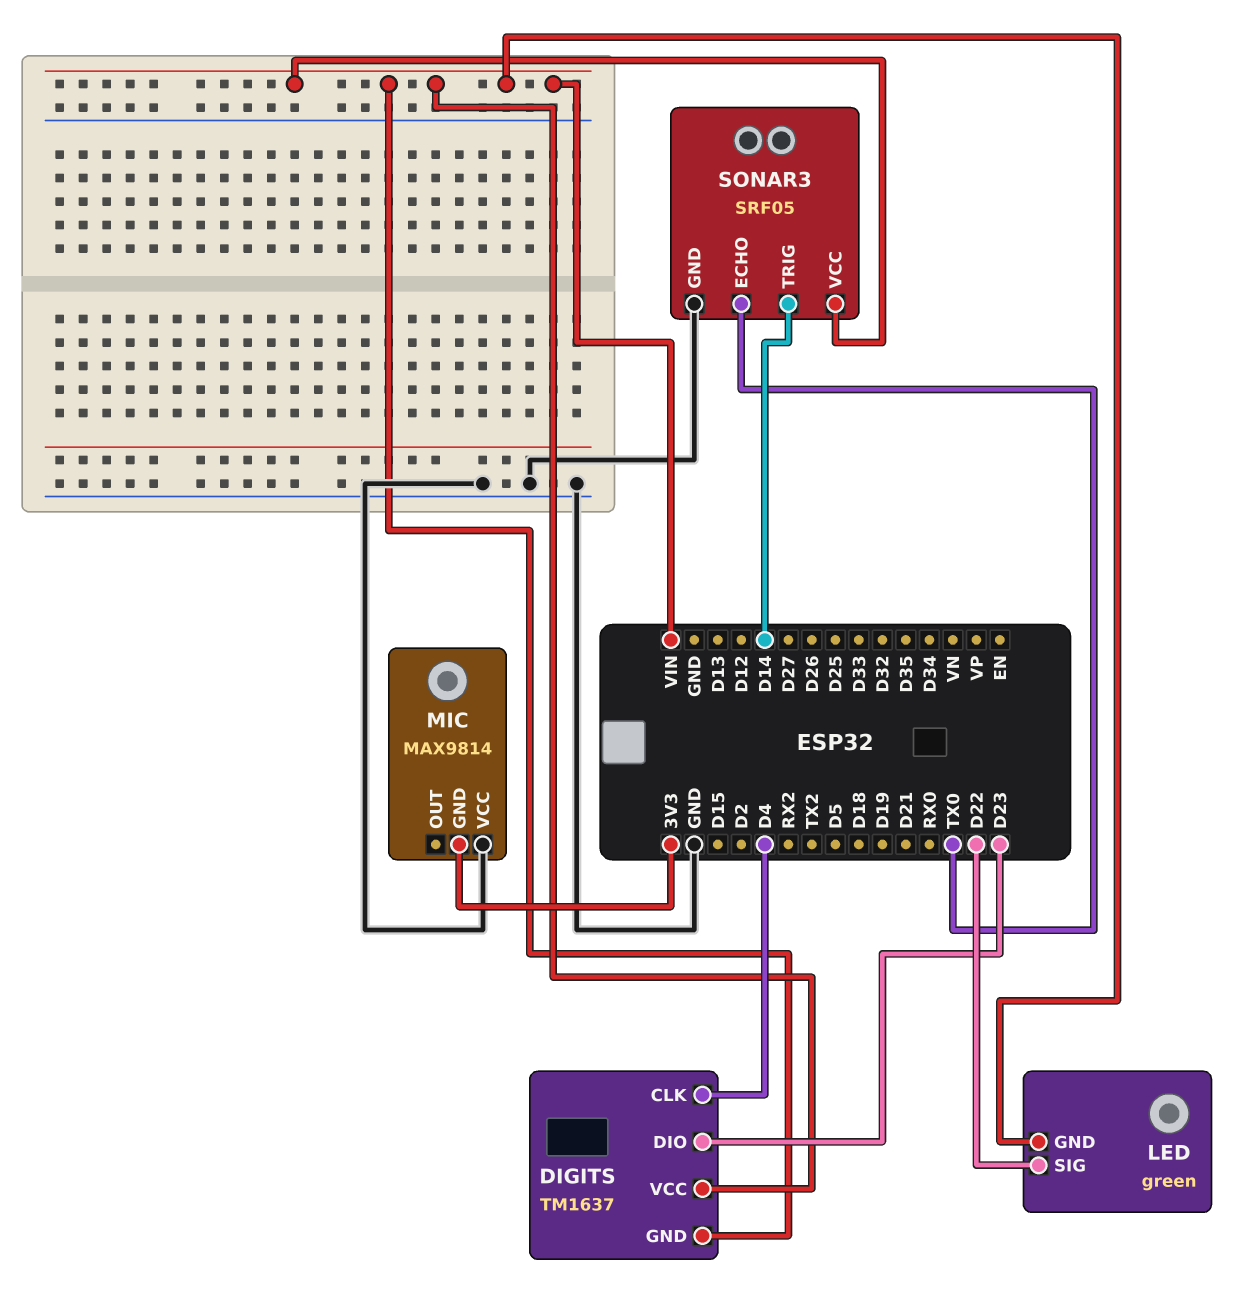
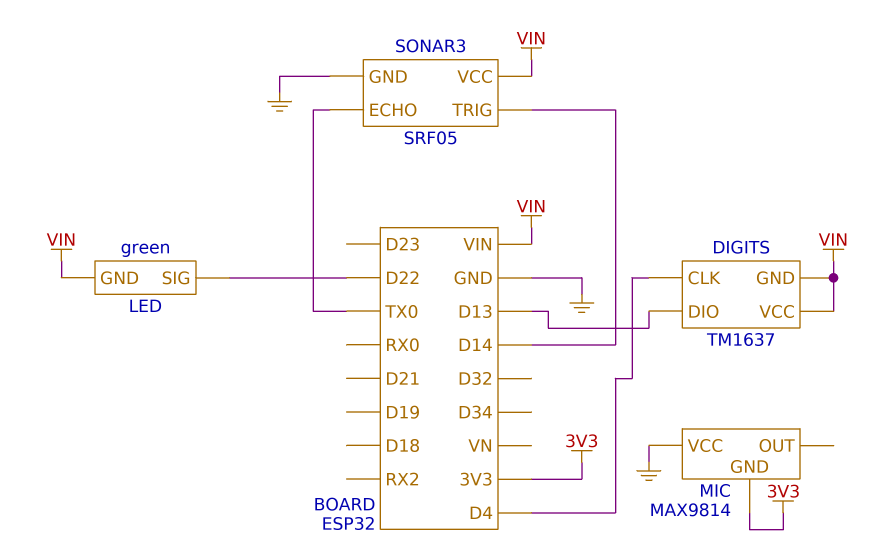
DIGITS pin DIO: D23 -> D13

